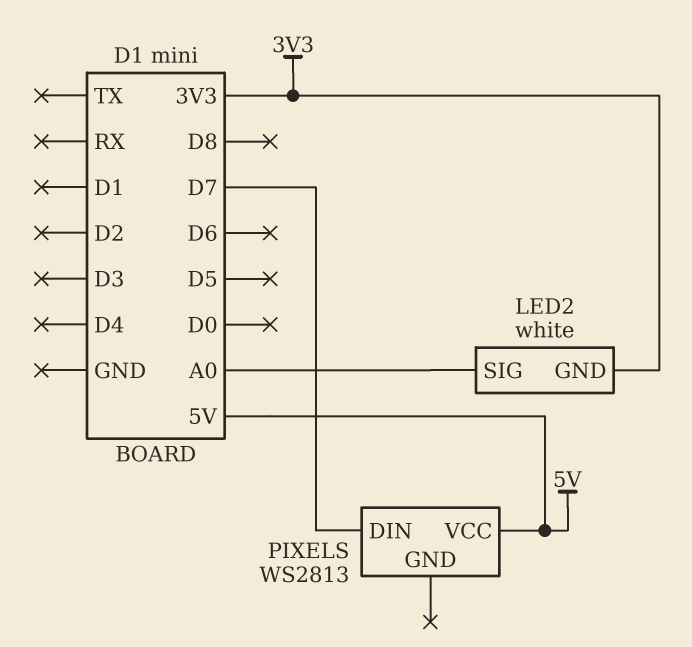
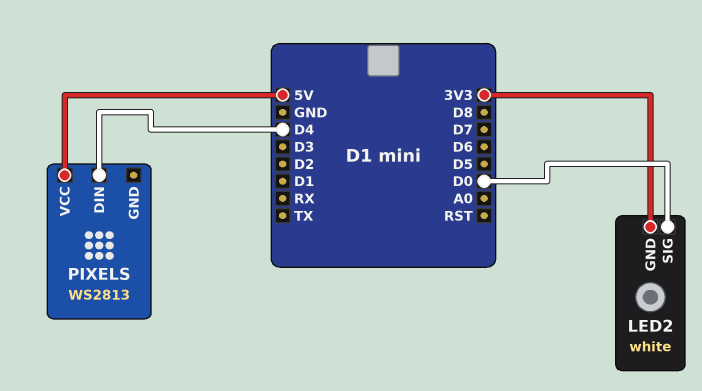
LED2 pin SIG: A0 -> D0
PIXELS pin DIN: D7 -> D4

